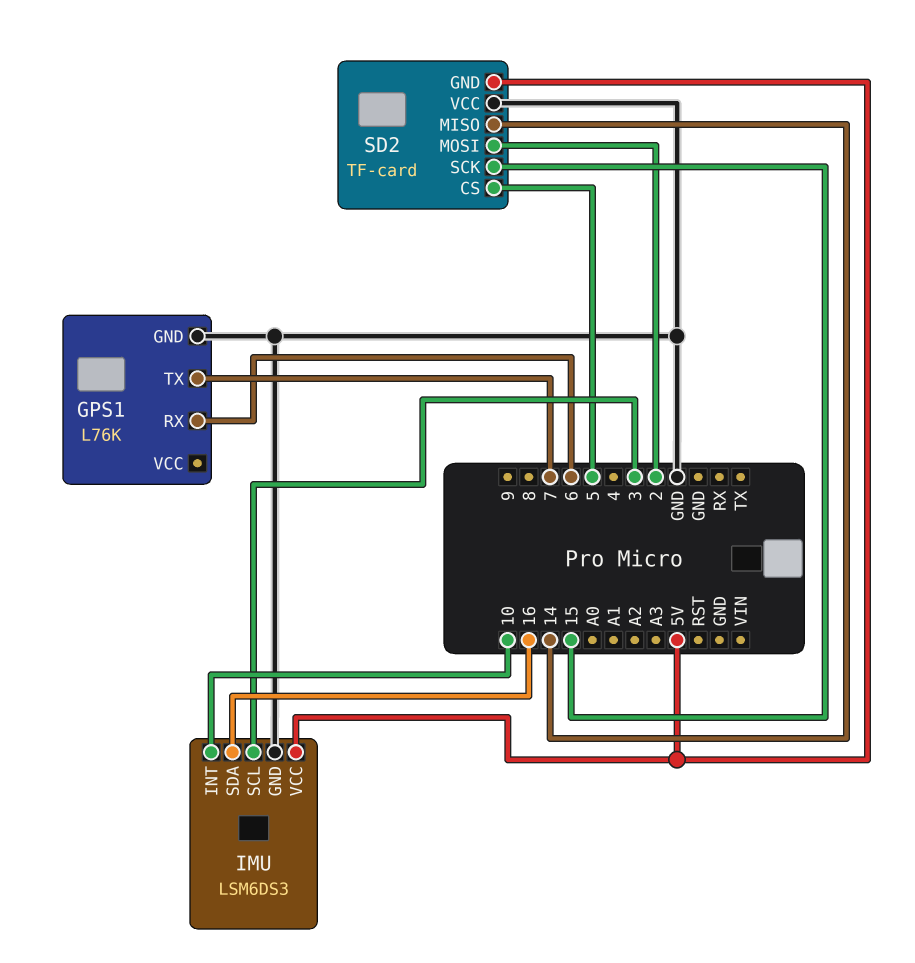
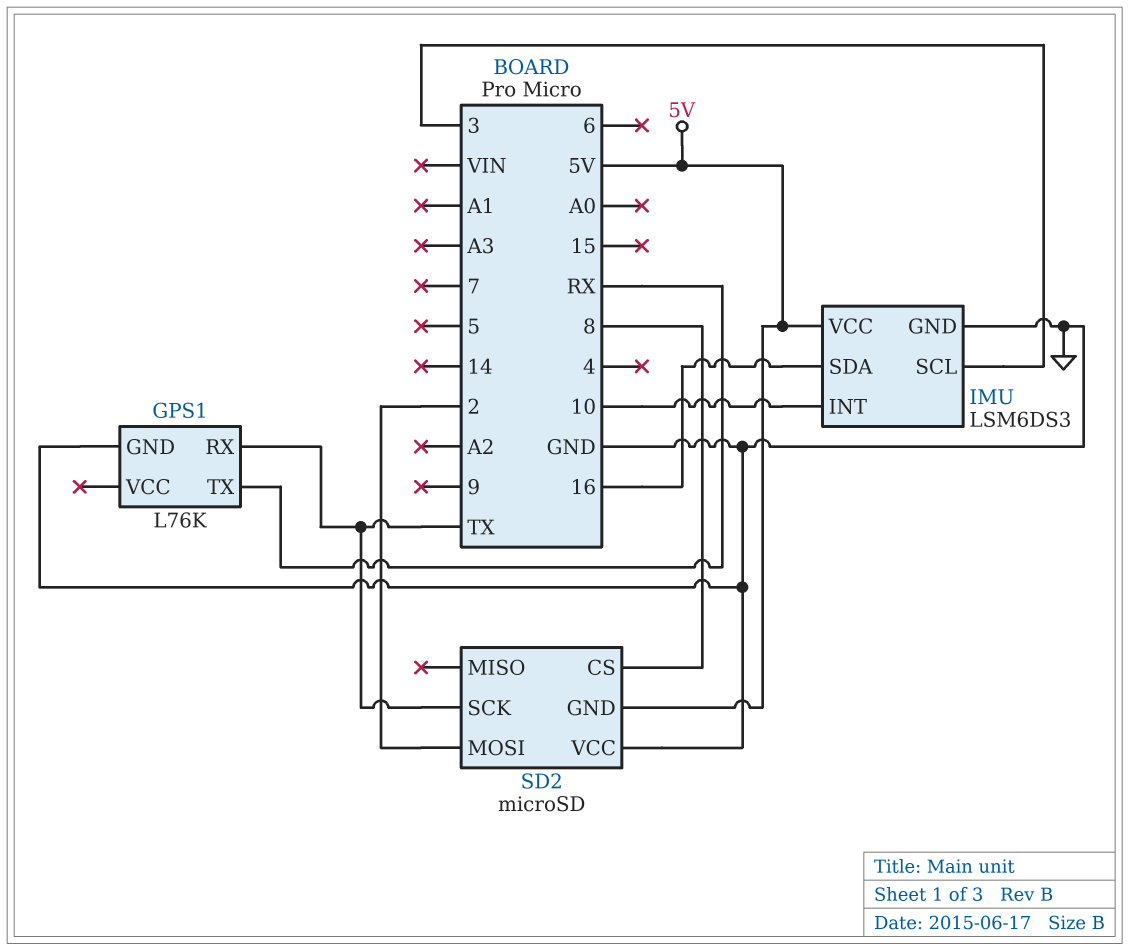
GPS1 pin RX: 6 -> TX
GPS1 pin TX: 7 -> RX
SD2: TF-card -> microSD
SD2 pin CS: 5 -> 8
SD2 pin MISO: 14 -> none
SD2 pin SCK: 15 -> TX

